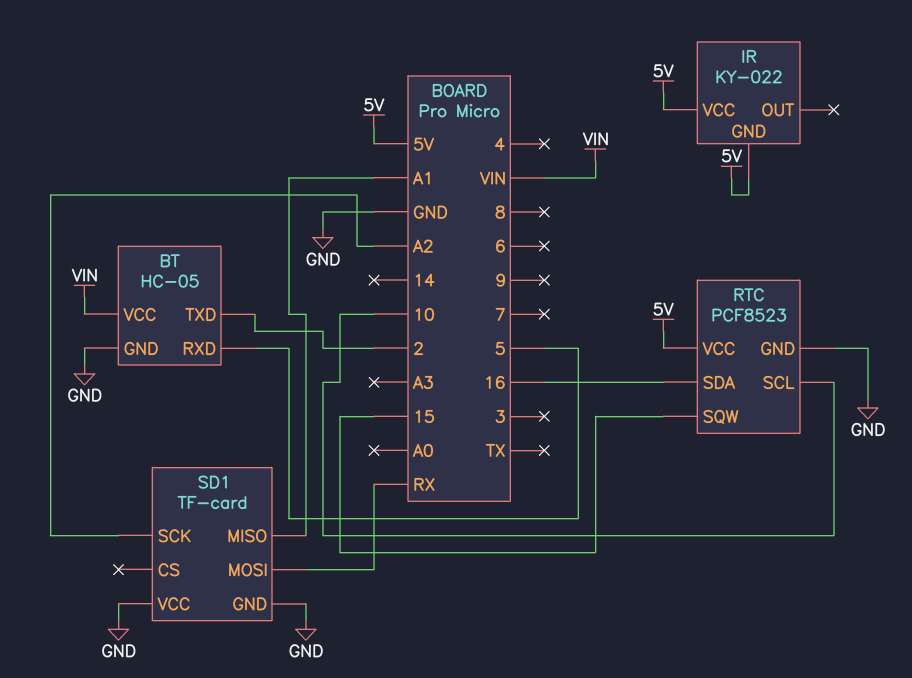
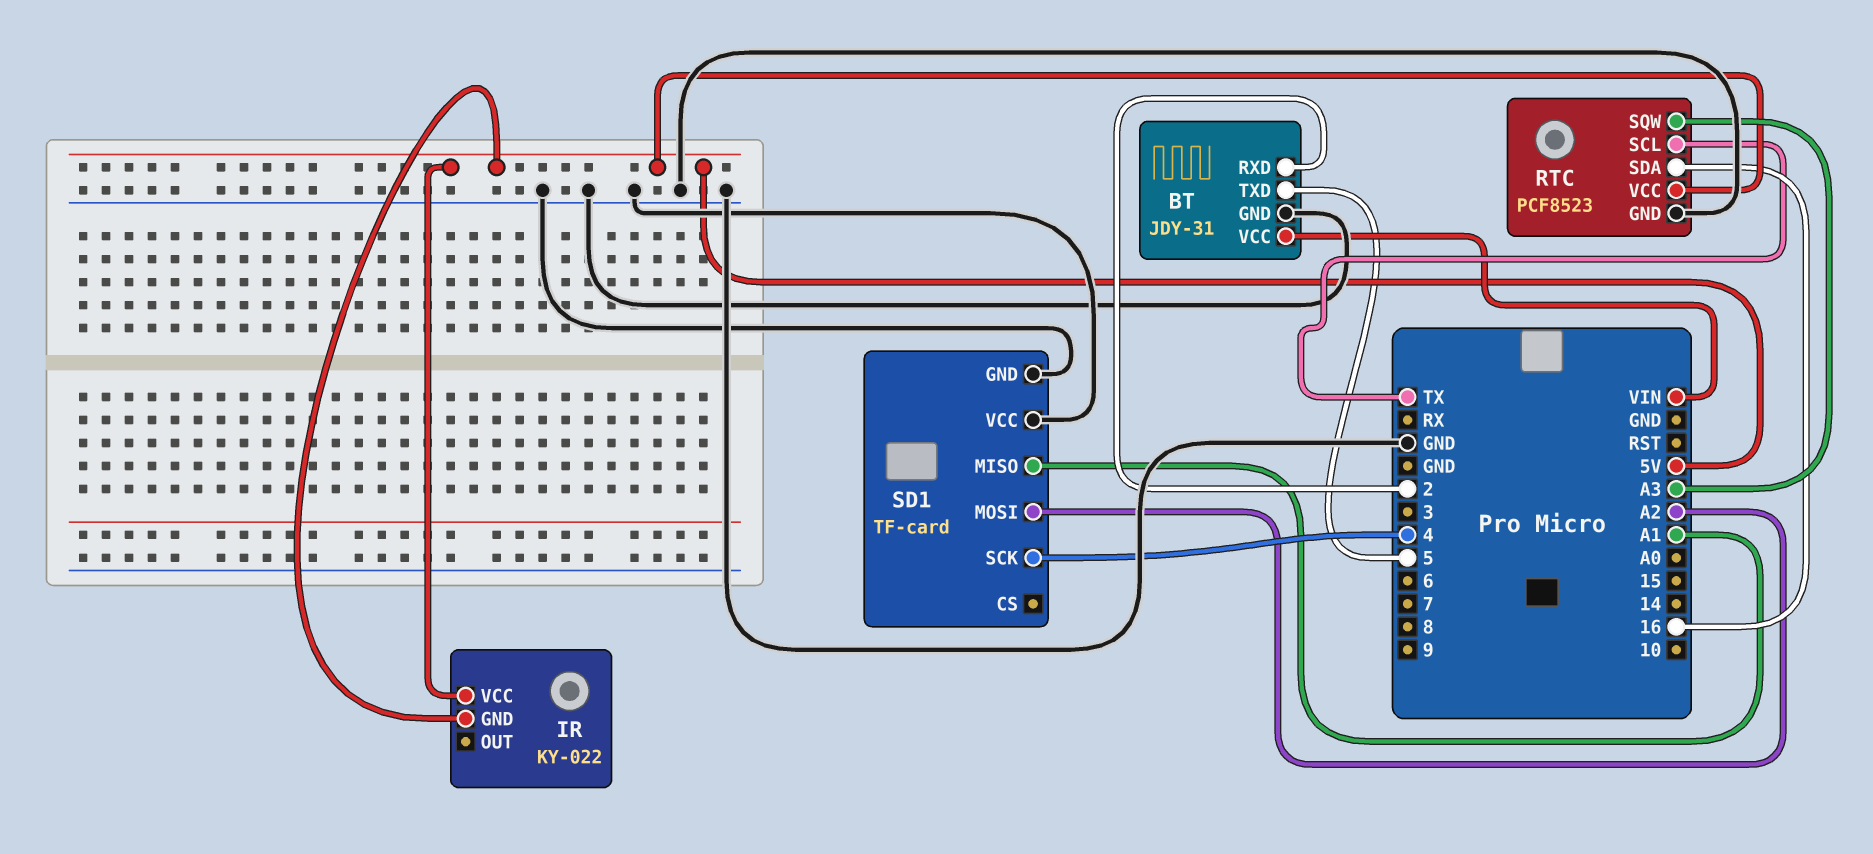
BT: HC-05 -> JDY-31
BT pin RXD: 5 -> 2
BT pin TXD: 2 -> 5
RTC pin SCL: 10 -> TX
RTC pin SQW: 15 -> A3
SD1 pin MOSI: RX -> A2
SD1 pin SCK: A2 -> 4

